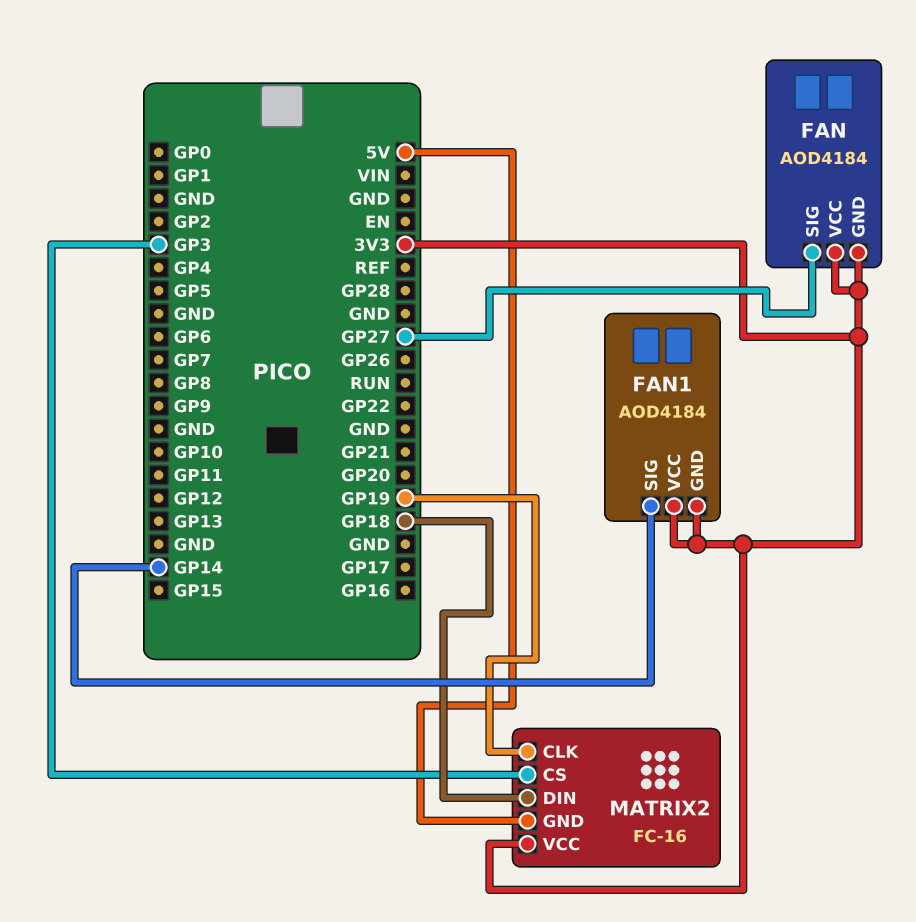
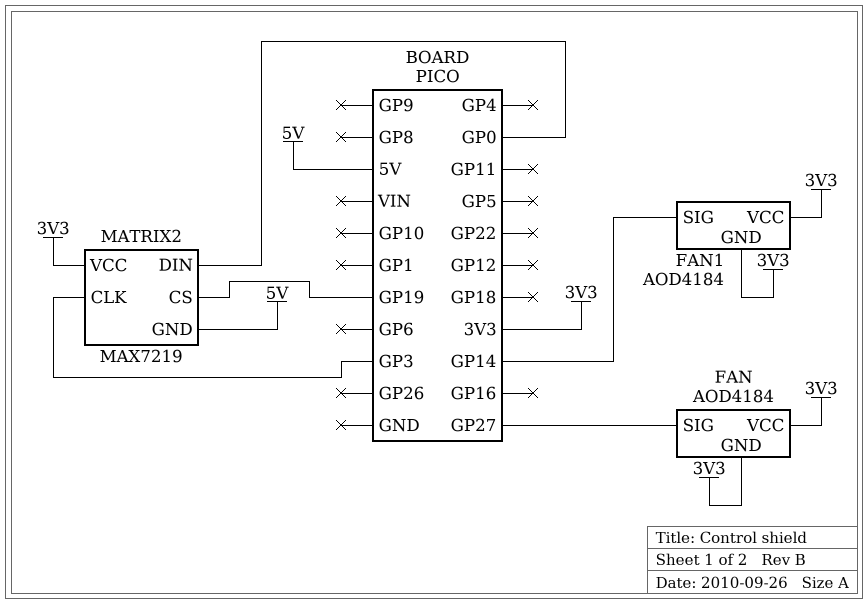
MATRIX2: FC-16 -> MAX7219
MATRIX2 pin CLK: GP19 -> GP3
MATRIX2 pin CS: GP3 -> GP19
MATRIX2 pin DIN: GP18 -> GP0

